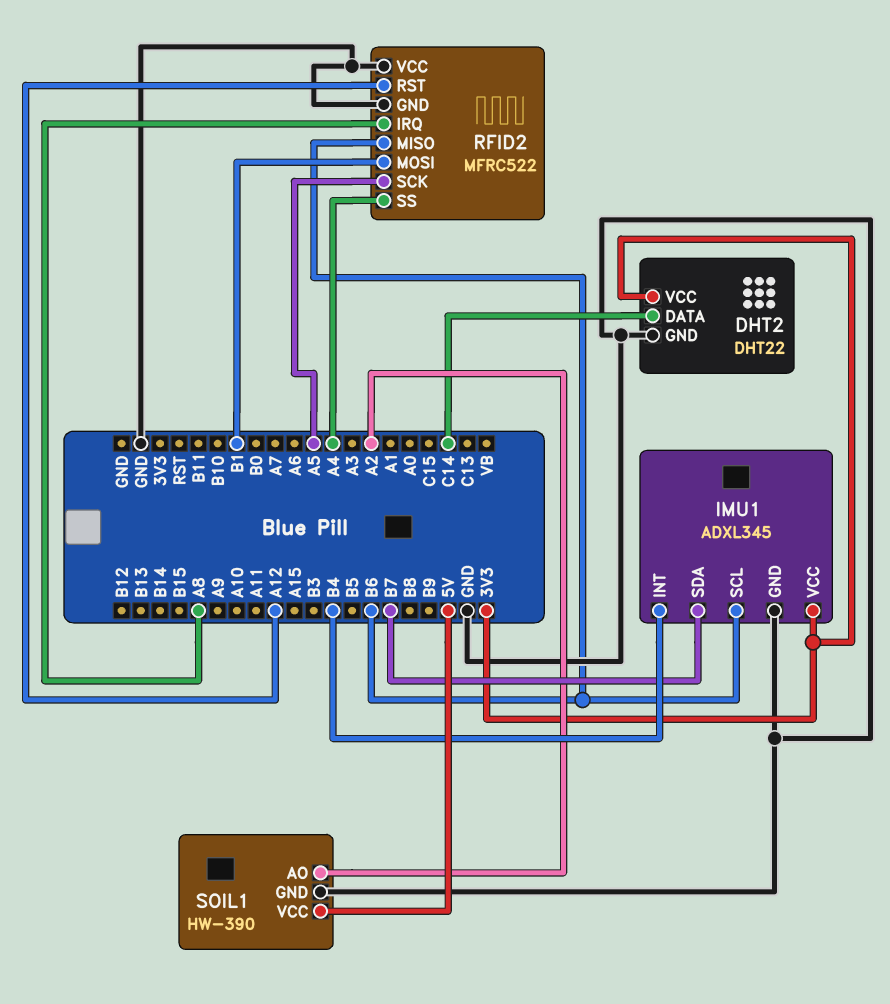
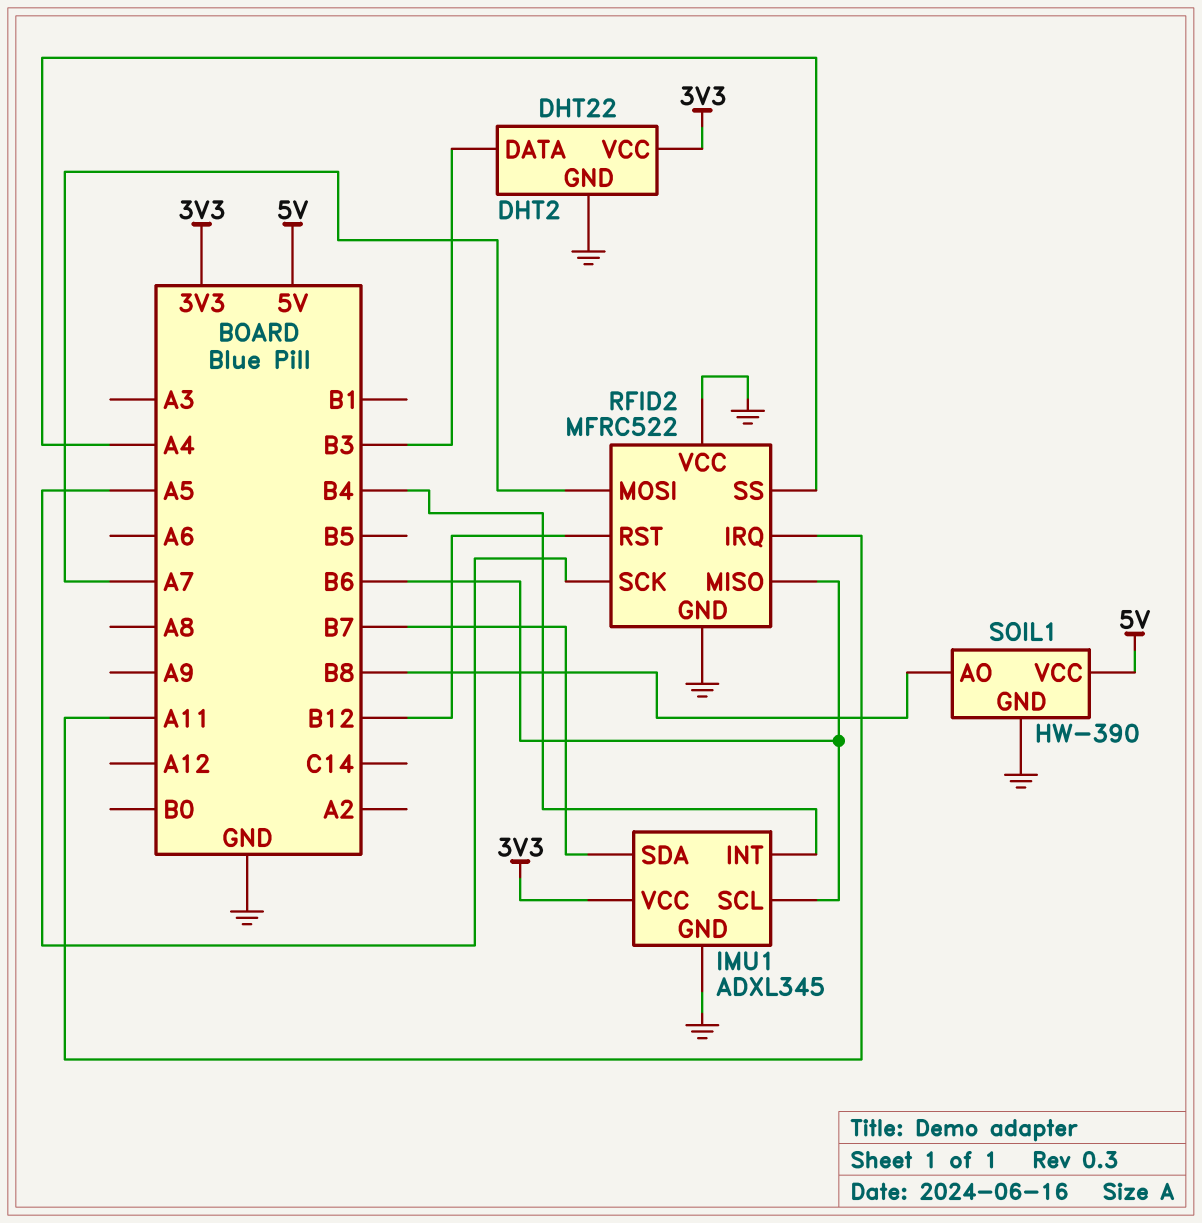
DHT2 pin DATA: C14 -> B3
RFID2 pin IRQ: A8 -> A11
RFID2 pin MOSI: B1 -> A7
RFID2 pin RST: A12 -> B12
SOIL1 pin AO: A2 -> B8

